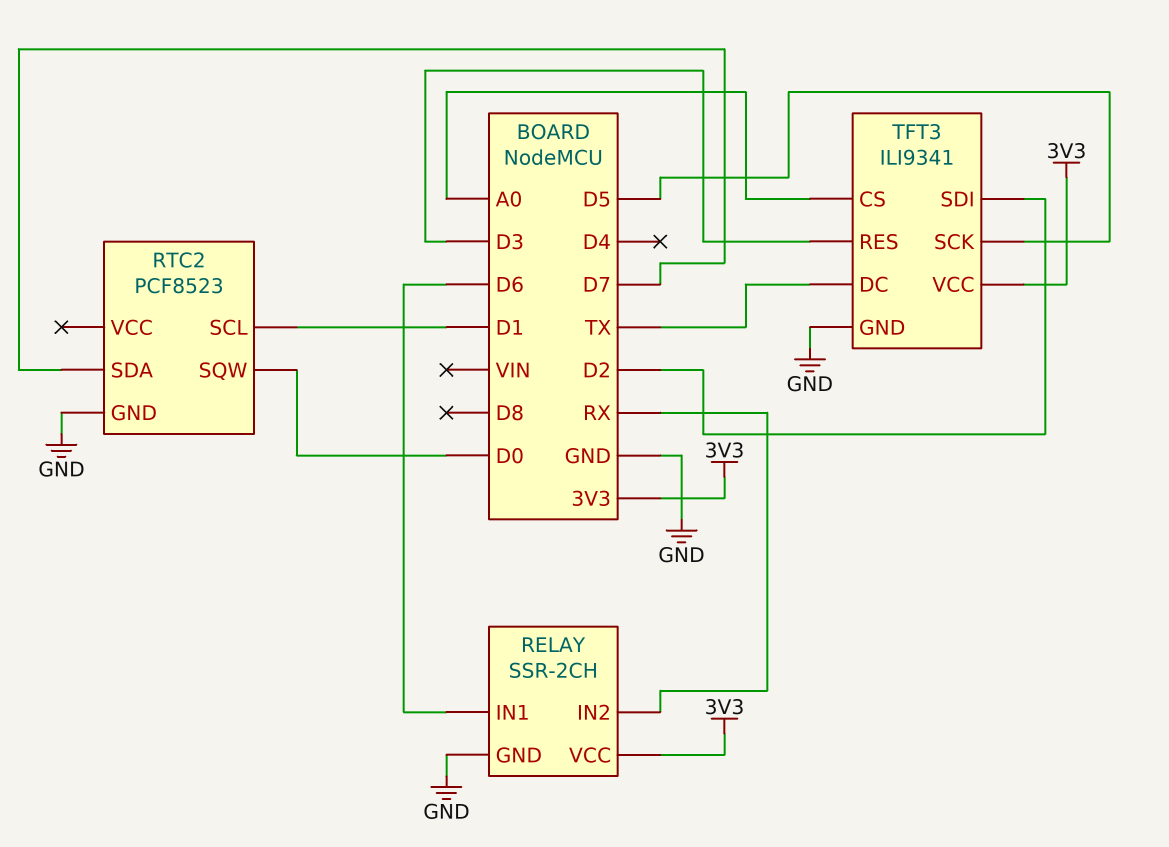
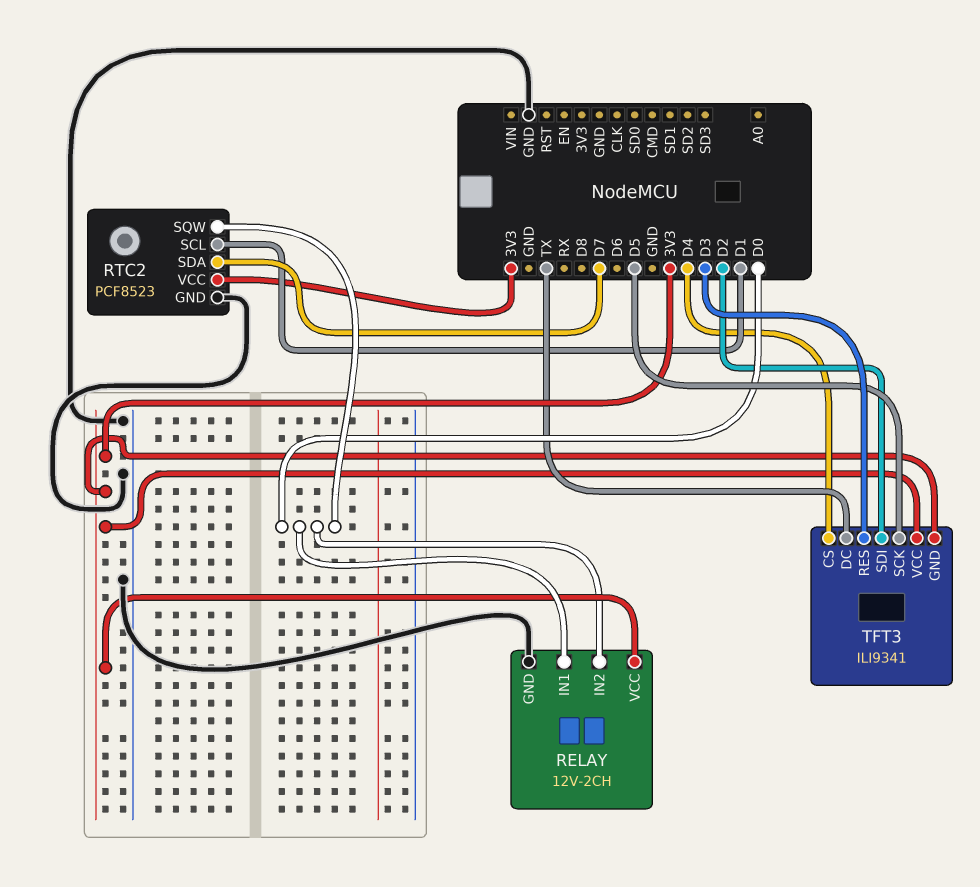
RELAY: SSR-2CH -> 12V-2CH
RELAY pin IN1: D6 -> D0
RELAY pin IN2: RX -> D0
RTC2 pin VCC: none -> 3V3
TFT3 pin CS: A0 -> D4
TFT3 pin GND: GND -> 3V3

